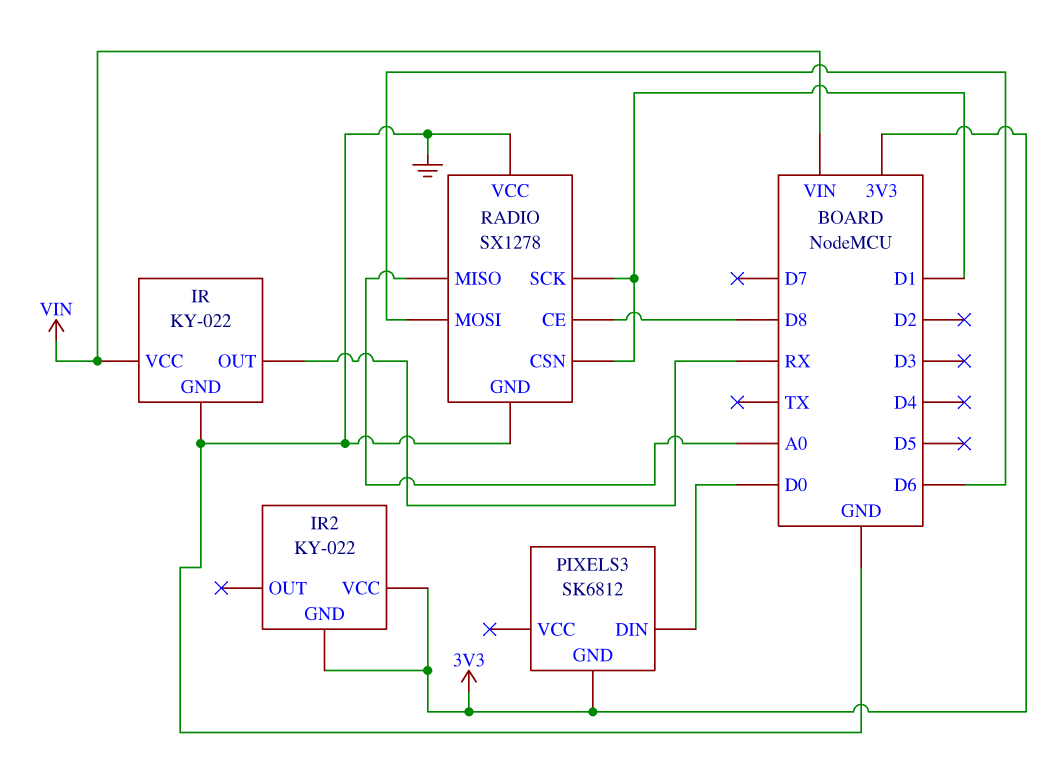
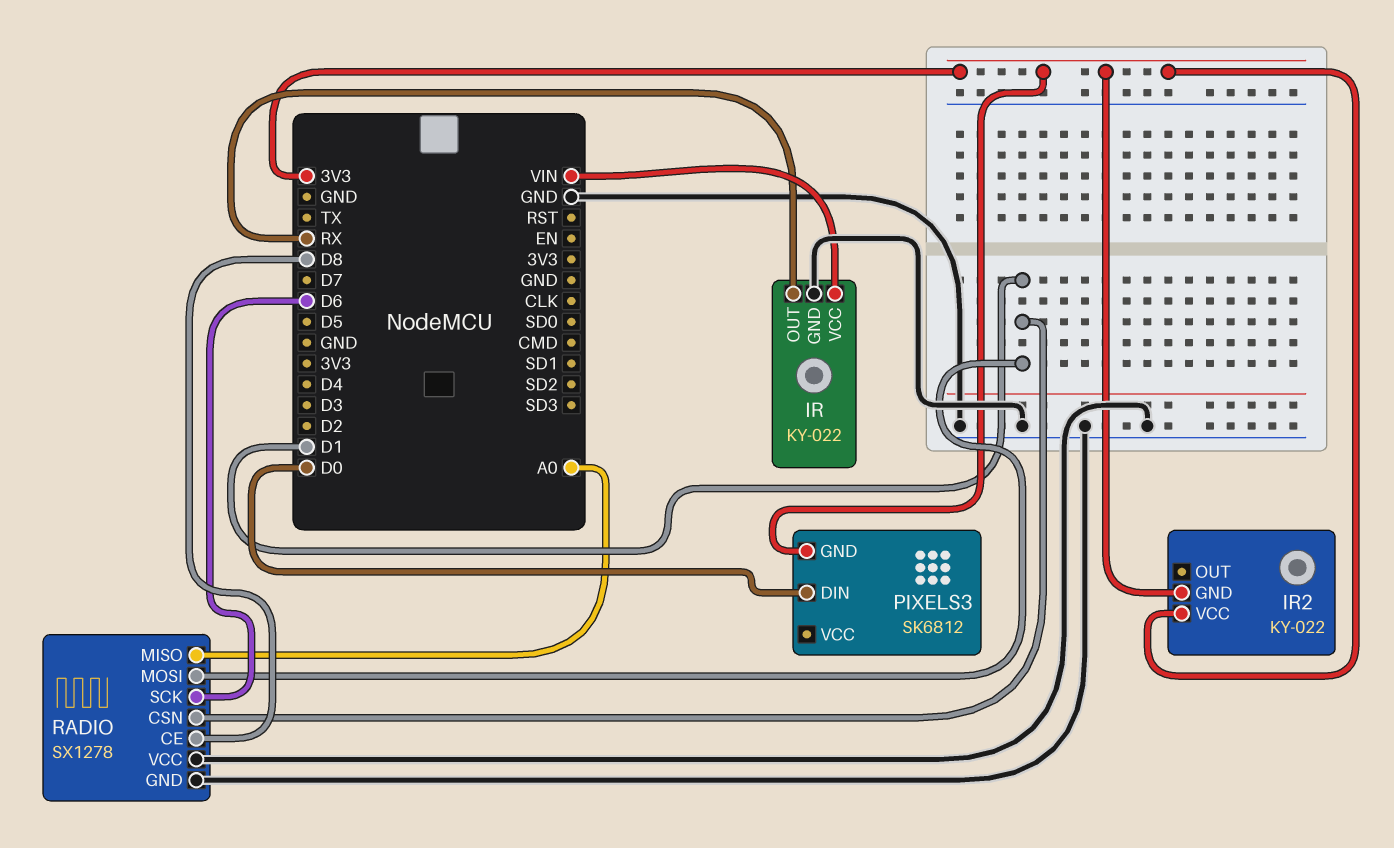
RADIO pin MOSI: D6 -> D1
RADIO pin SCK: D1 -> D6

